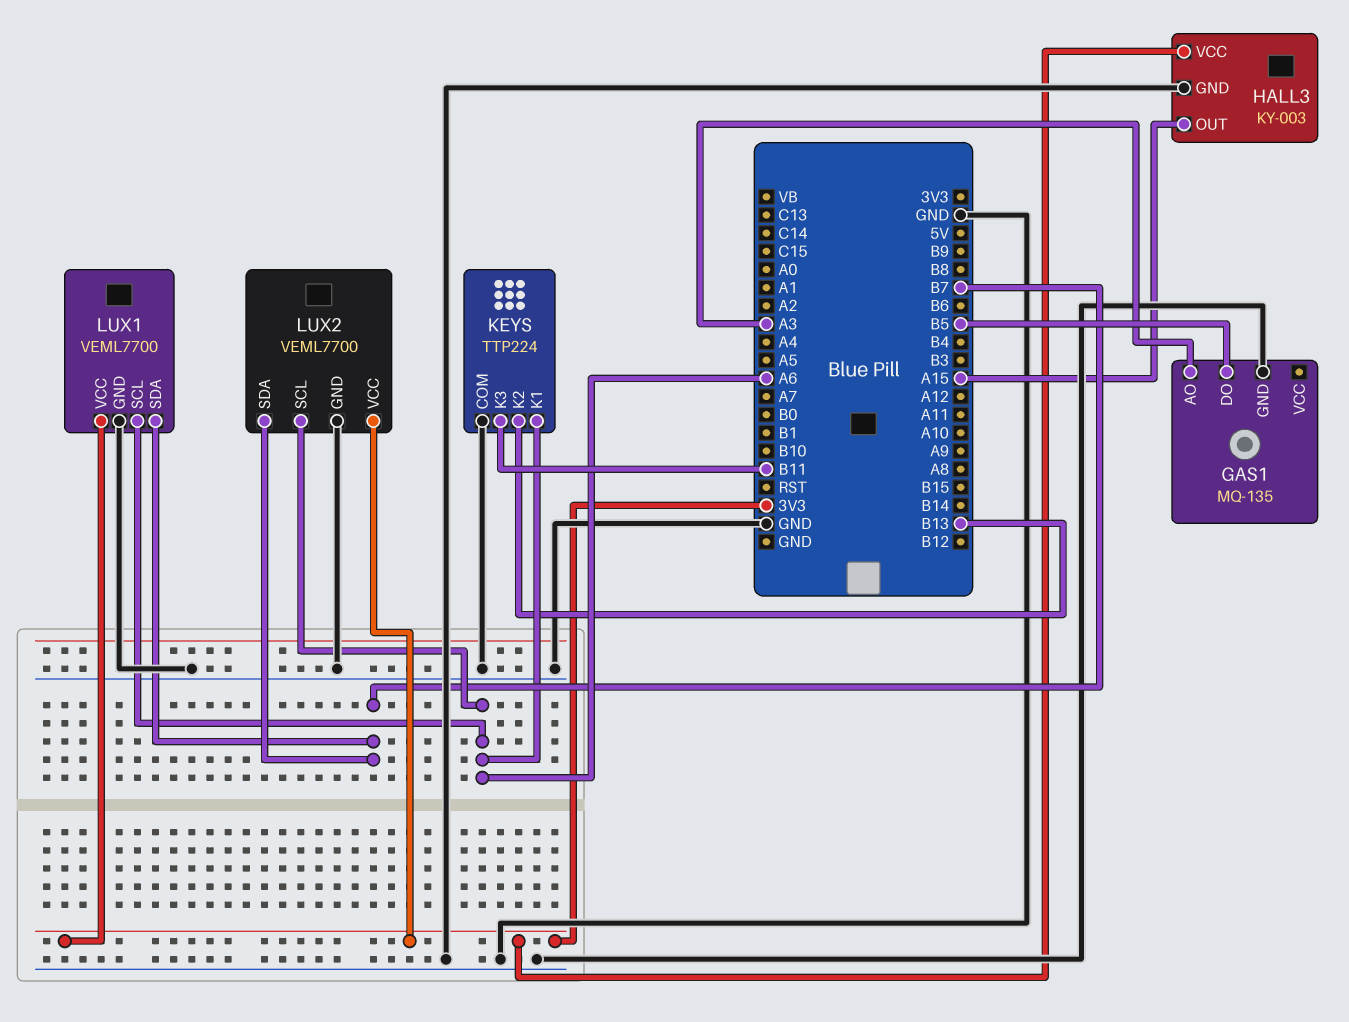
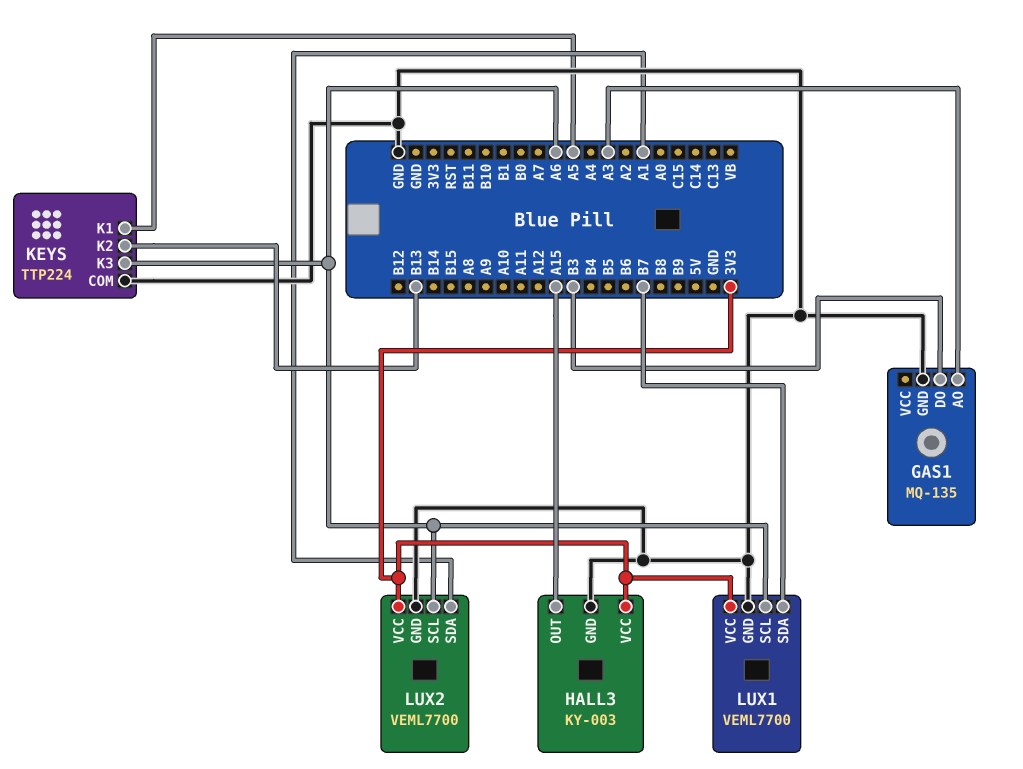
GAS1 pin DO: B5 -> B3
KEYS pin K1: A6 -> A5
KEYS pin K3: B11 -> A6
LUX2 pin SDA: B7 -> A1

